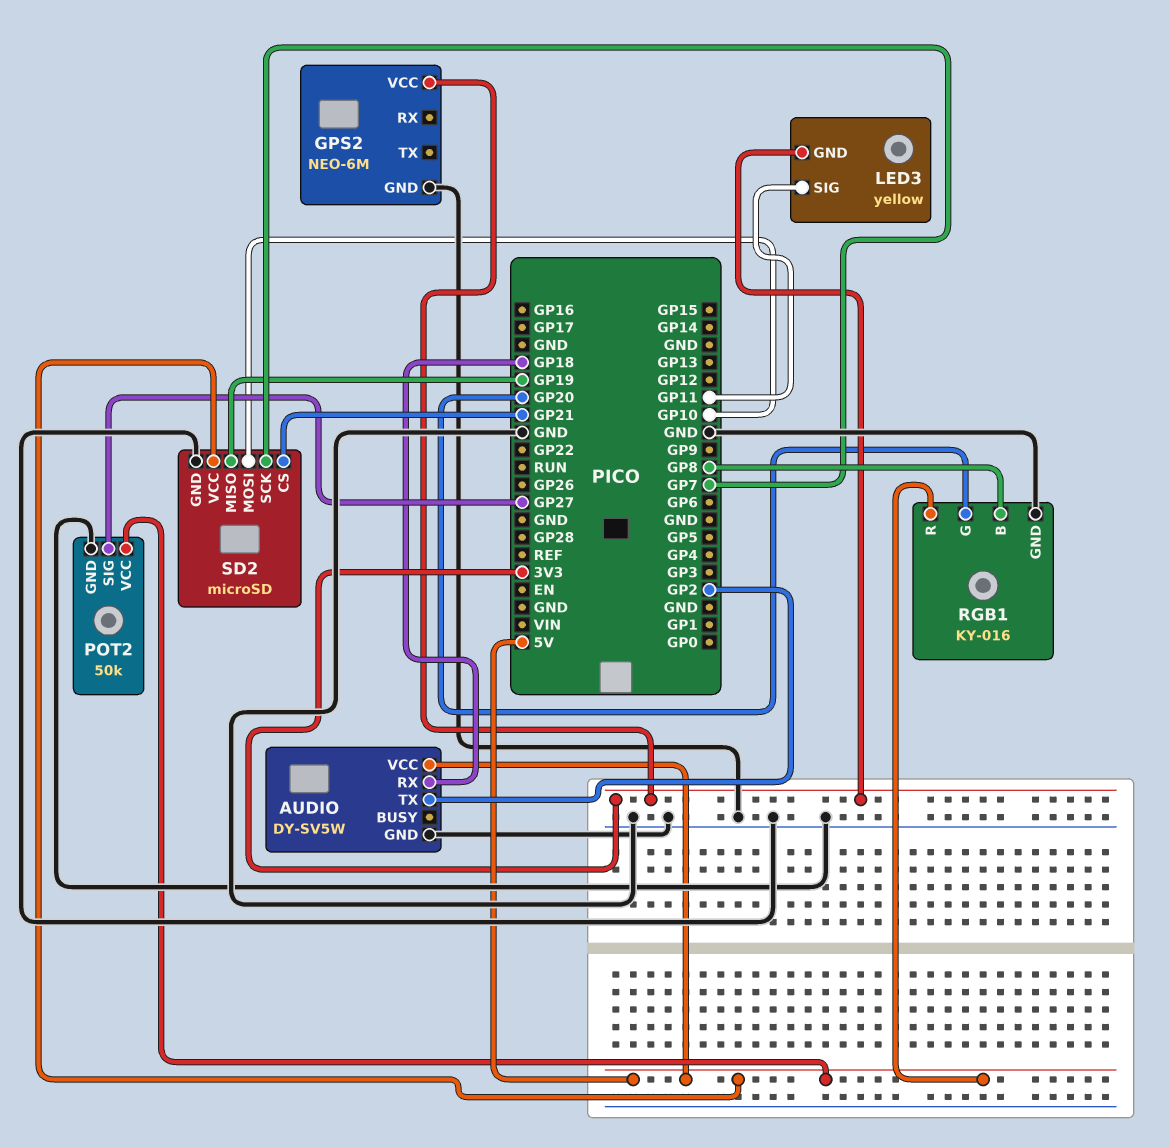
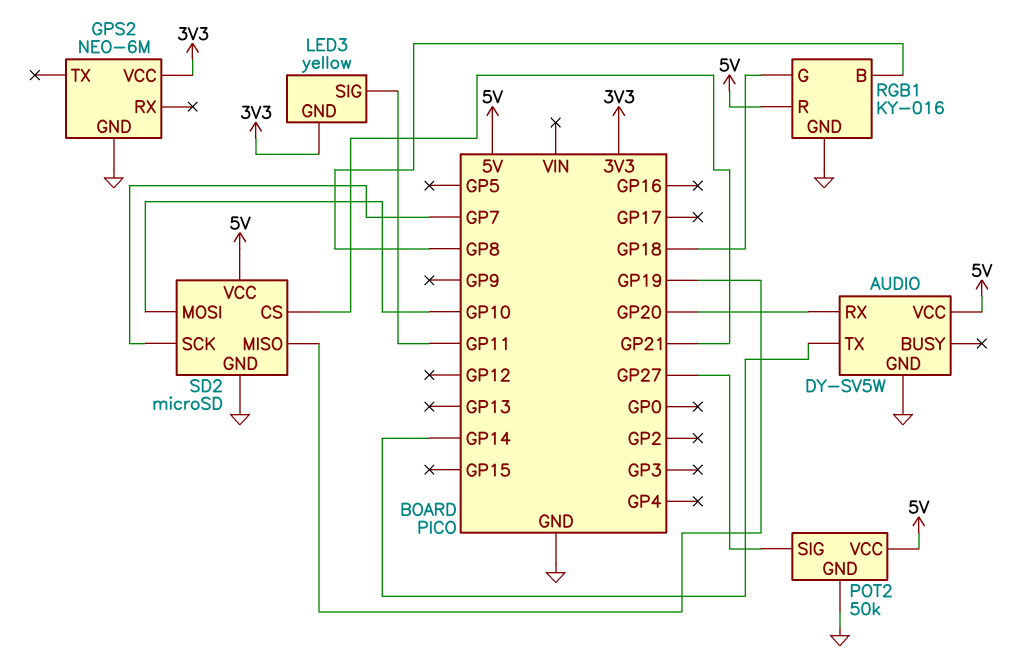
AUDIO pin RX: GP18 -> GP20
AUDIO pin TX: GP2 -> GP14
RGB1 pin G: GP20 -> GP18

